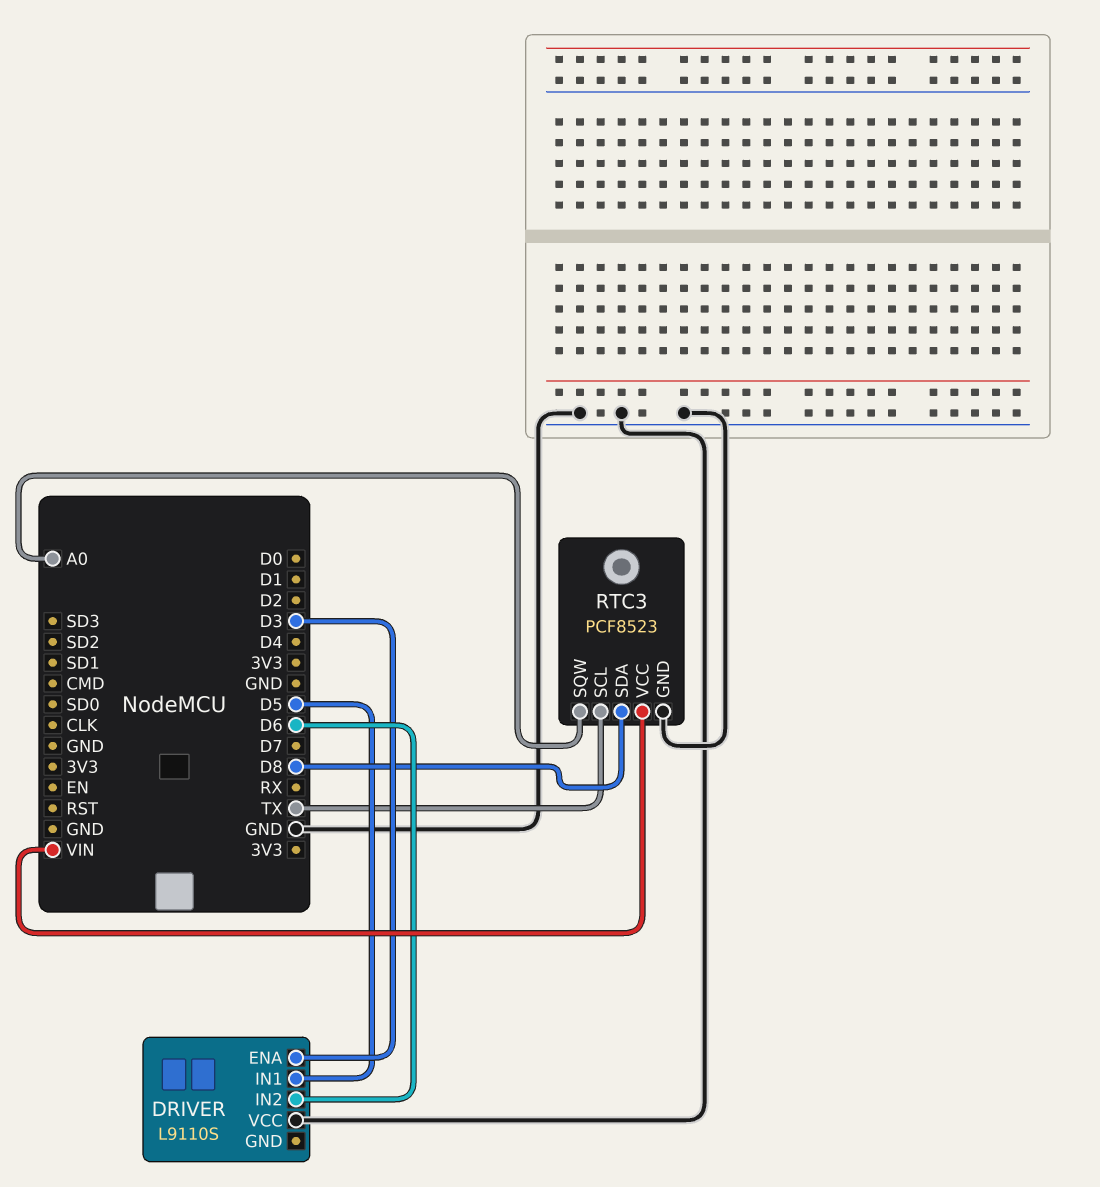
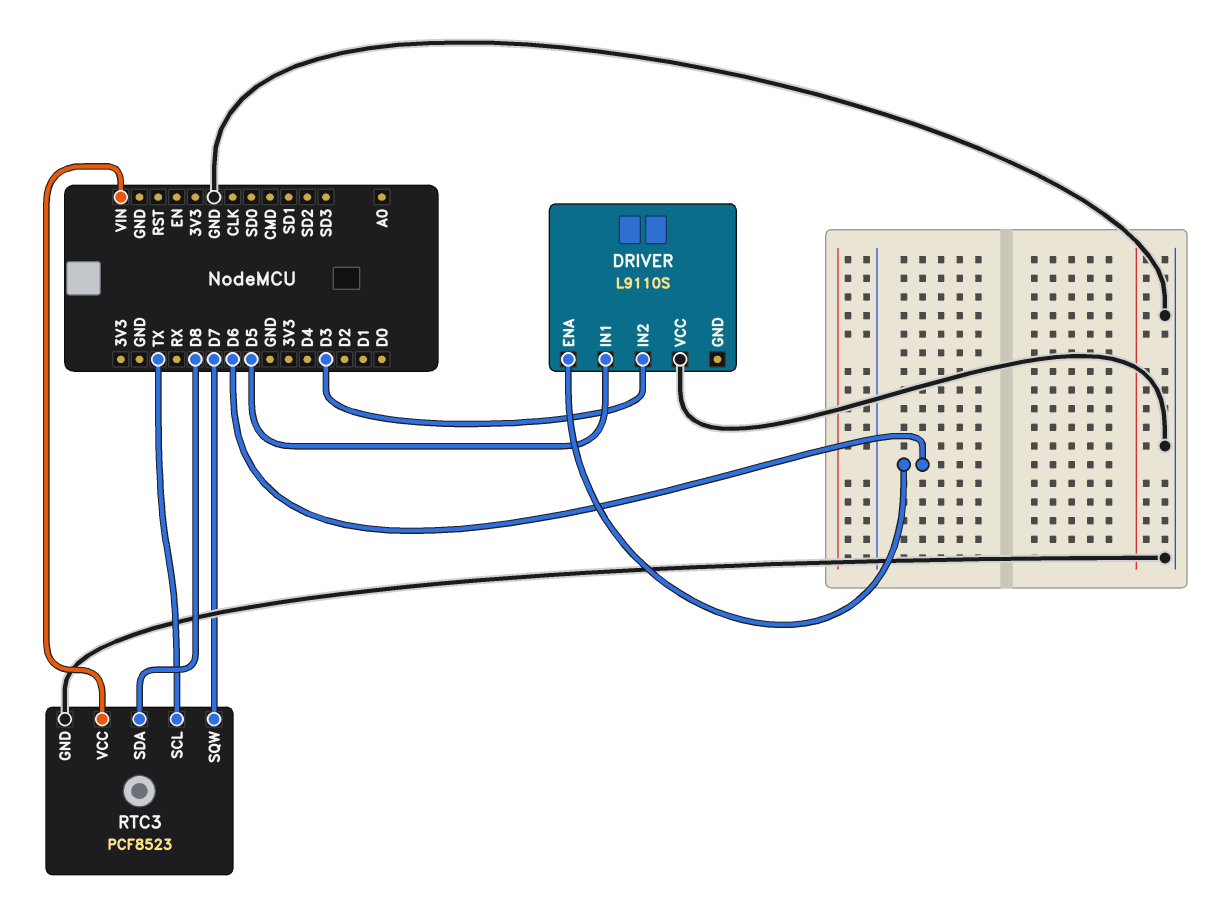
DRIVER pin ENA: D3 -> D6
DRIVER pin IN2: D6 -> D3
RTC3 pin SQW: A0 -> D7

